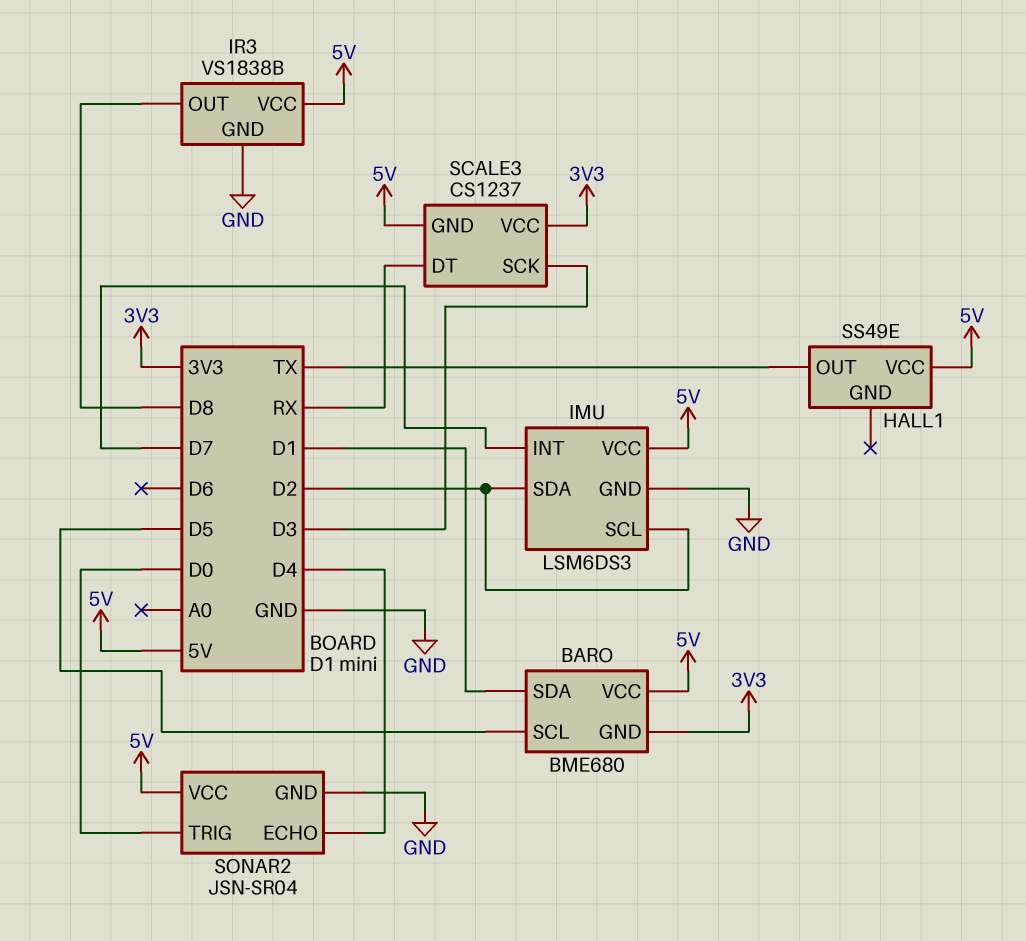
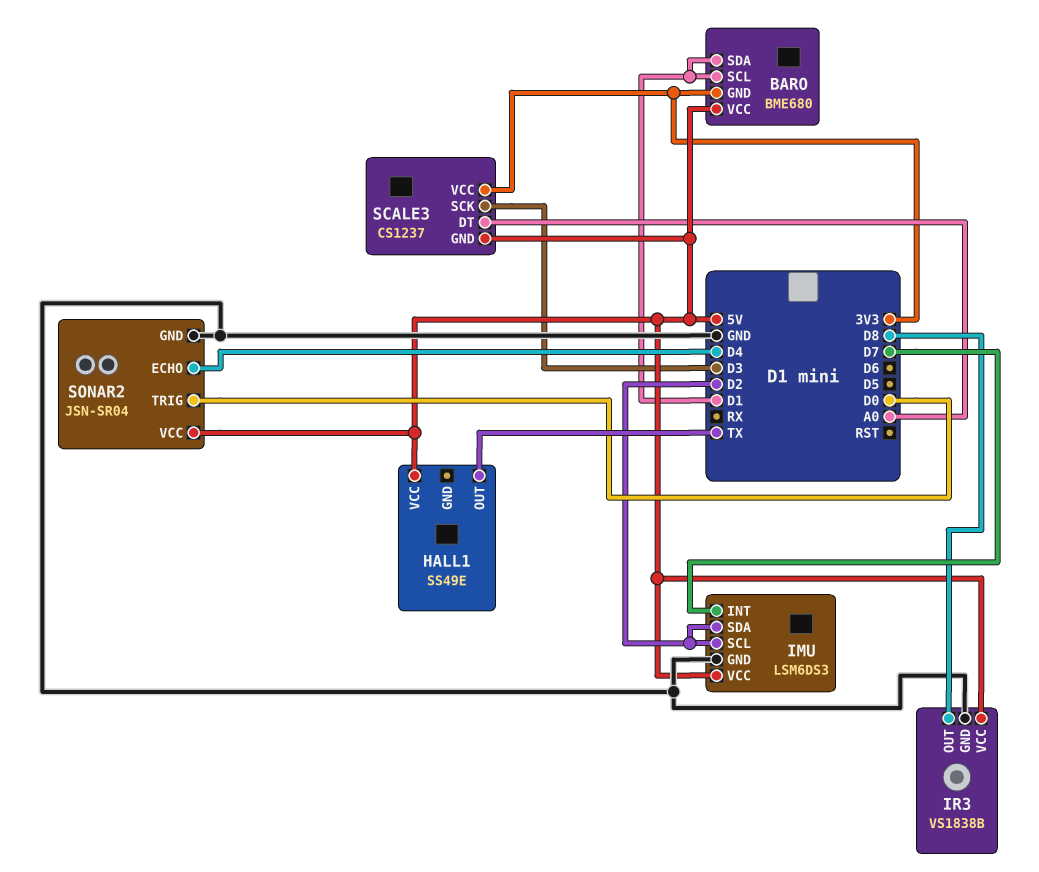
BARO pin SCL: D5 -> D1
SCALE3 pin DT: RX -> A0

